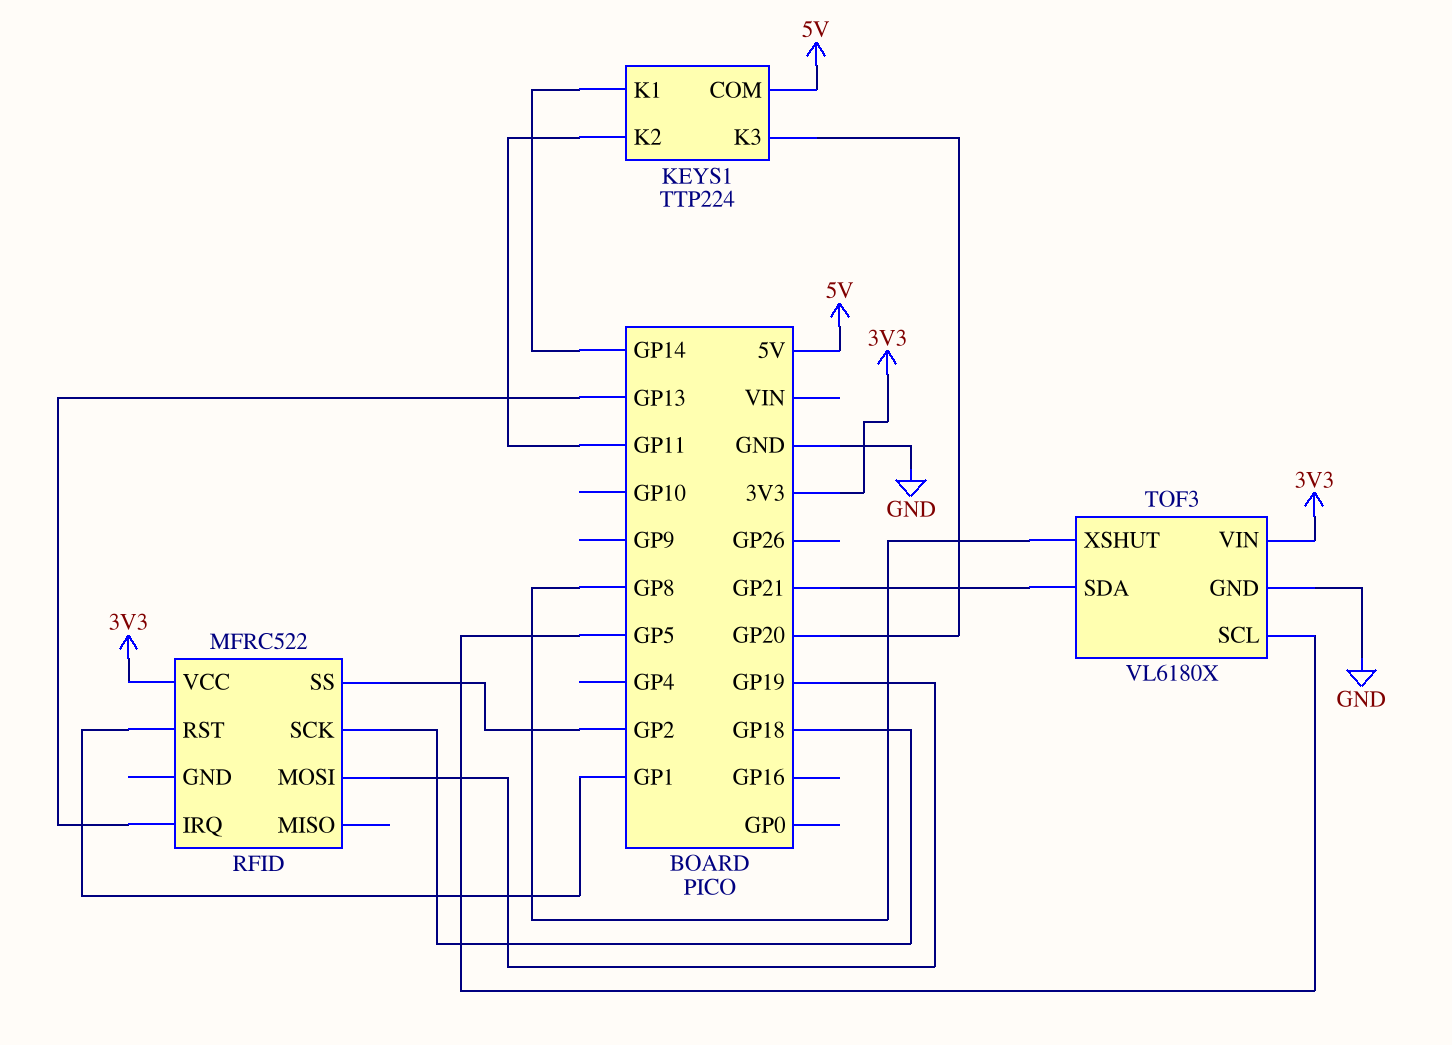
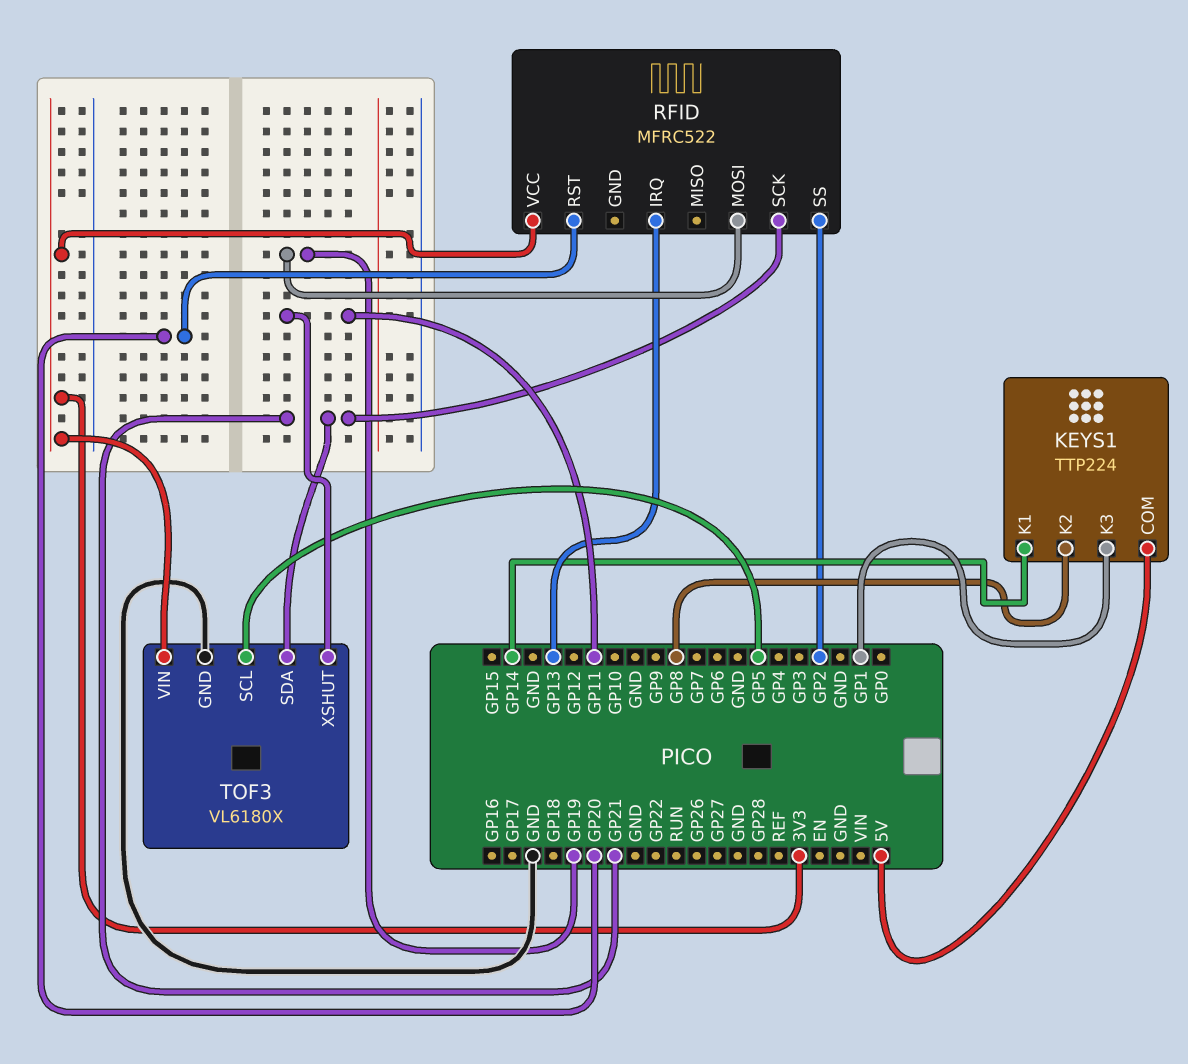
KEYS1 pin K2: GP11 -> GP8
KEYS1 pin K3: GP20 -> GP1
RFID pin RST: GP1 -> GP20
RFID pin SCK: GP18 -> GP21
TOF3 pin XSHUT: GP8 -> GP11

